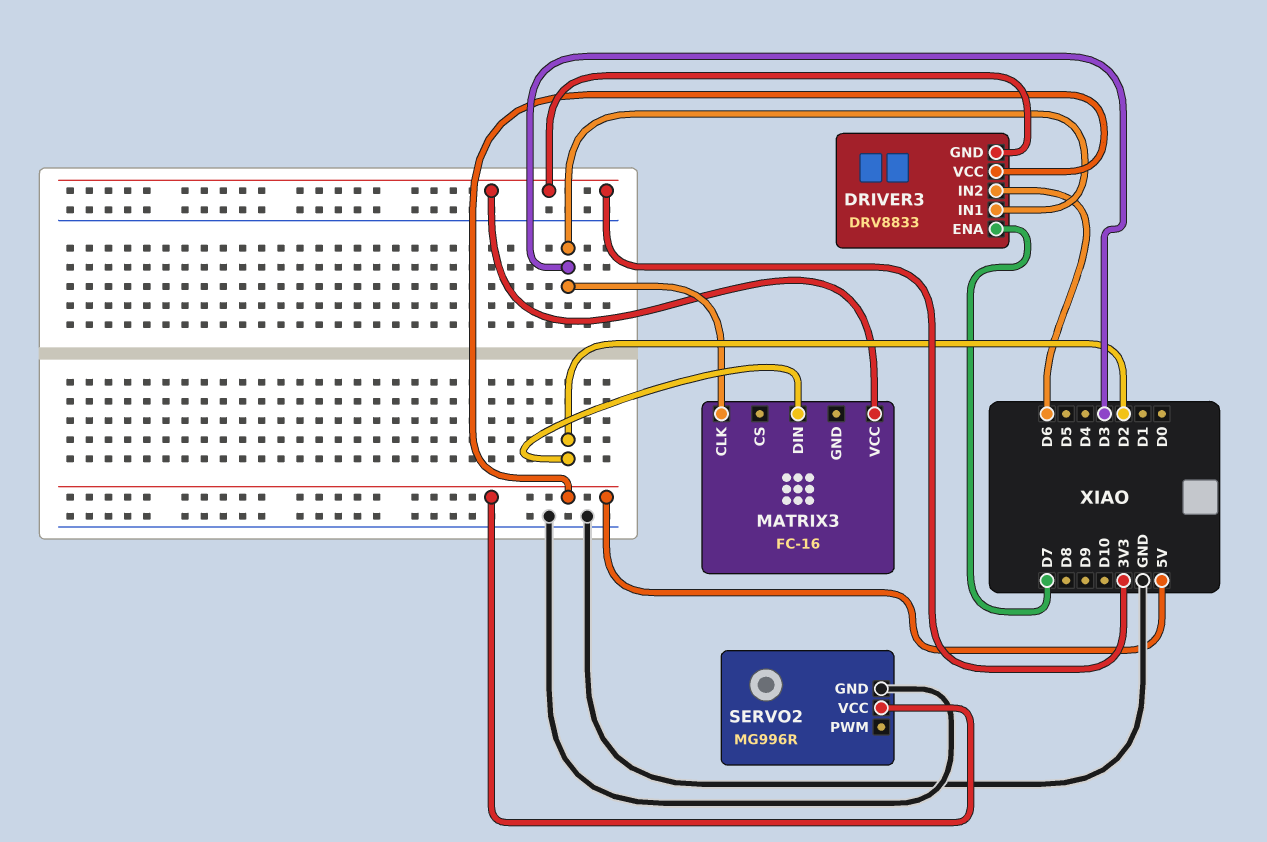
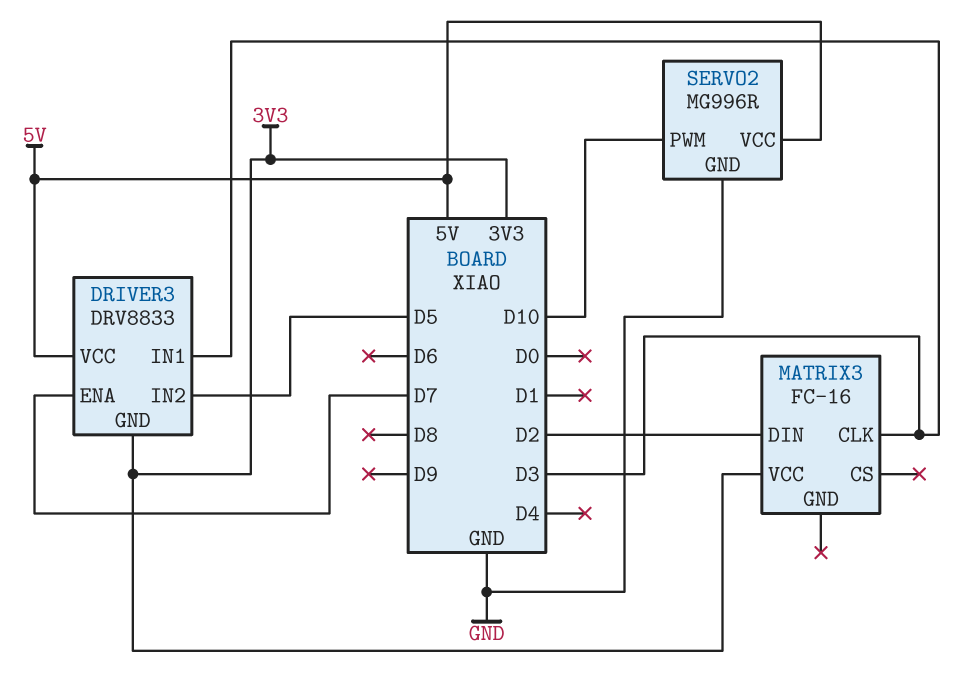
DRIVER3 pin IN2: D6 -> D5
SERVO2 pin PWM: none -> D10

